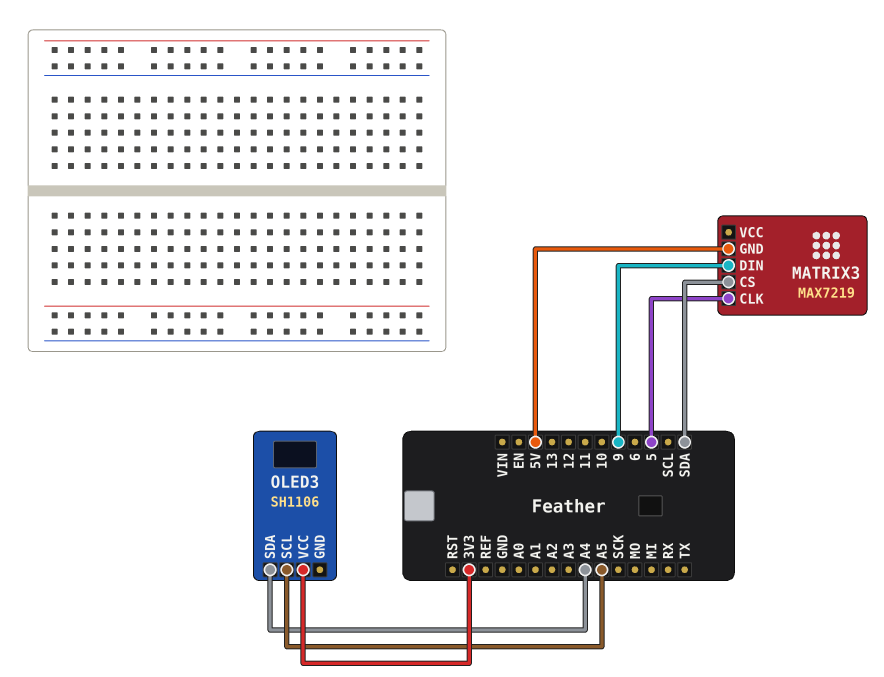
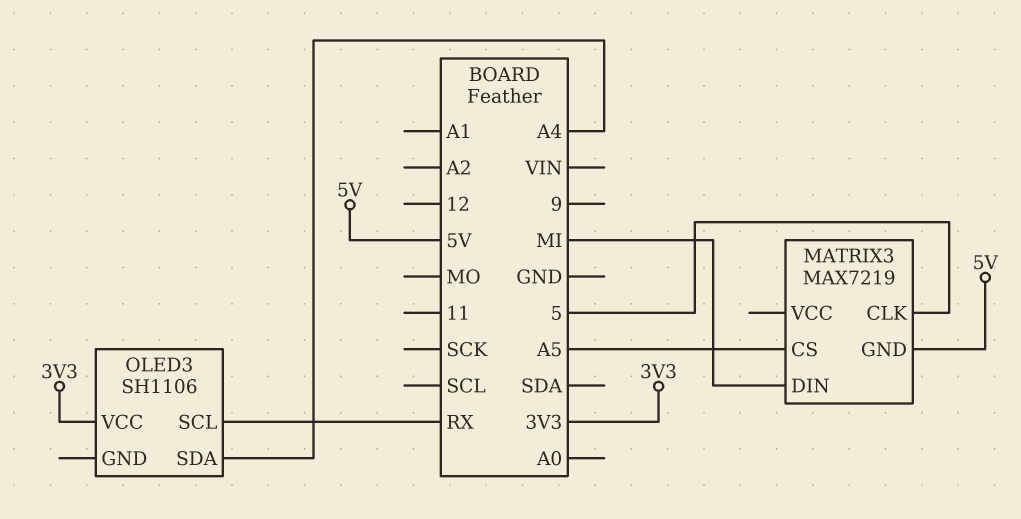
MATRIX3 pin CS: SDA -> A5
MATRIX3 pin DIN: 9 -> MI
OLED3 pin SCL: A5 -> RX

